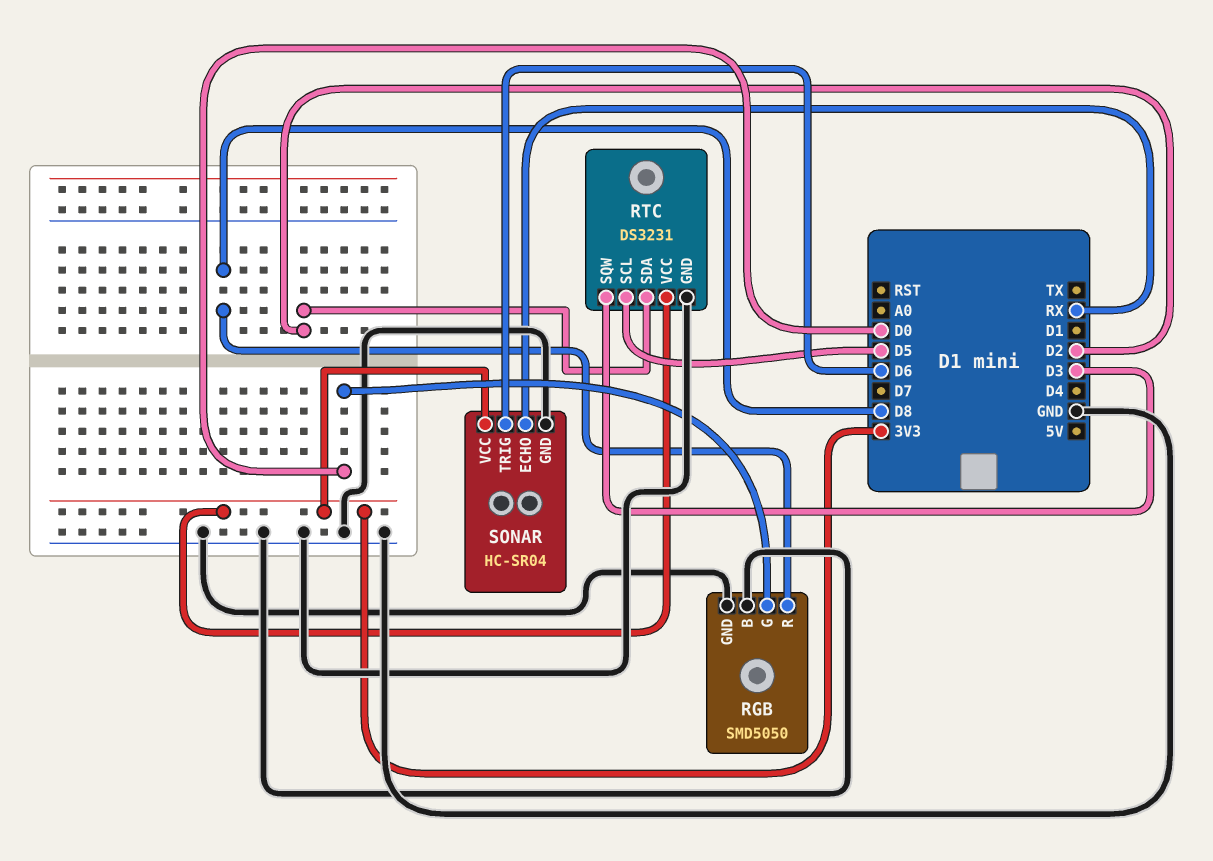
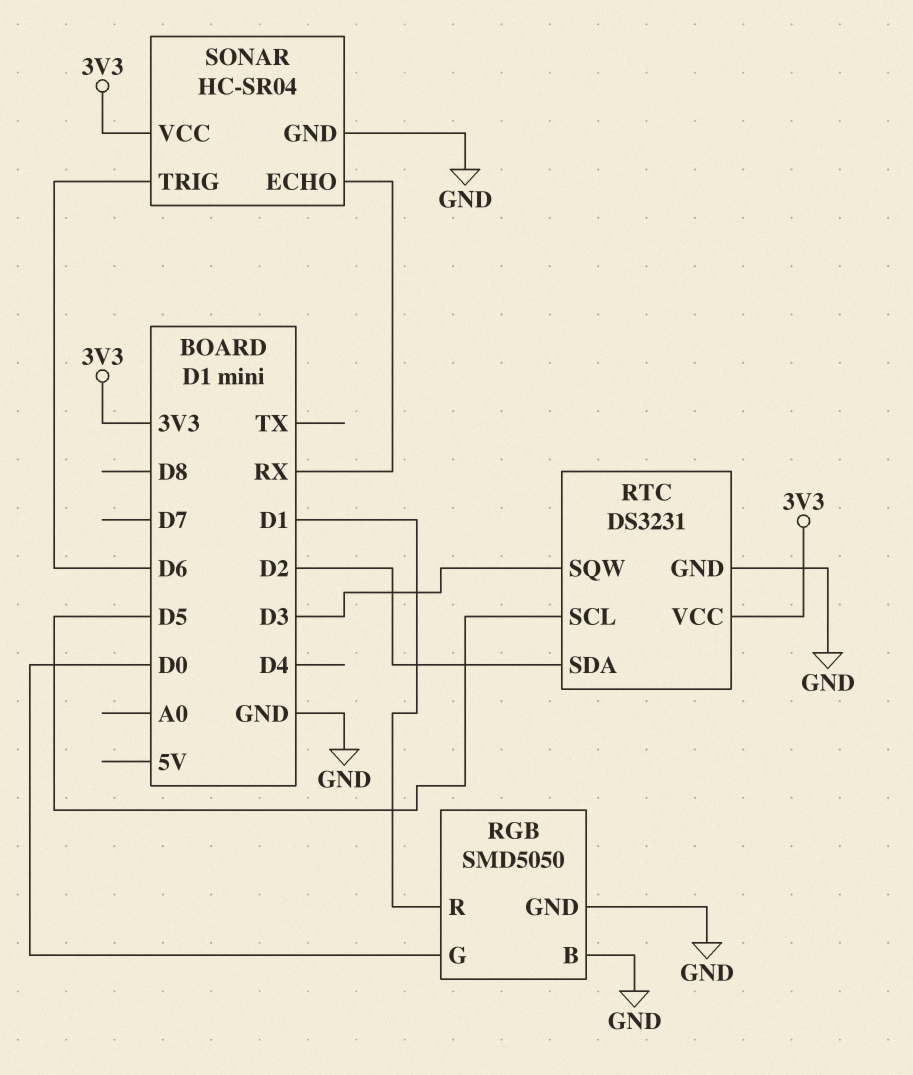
RGB pin R: D8 -> D1

